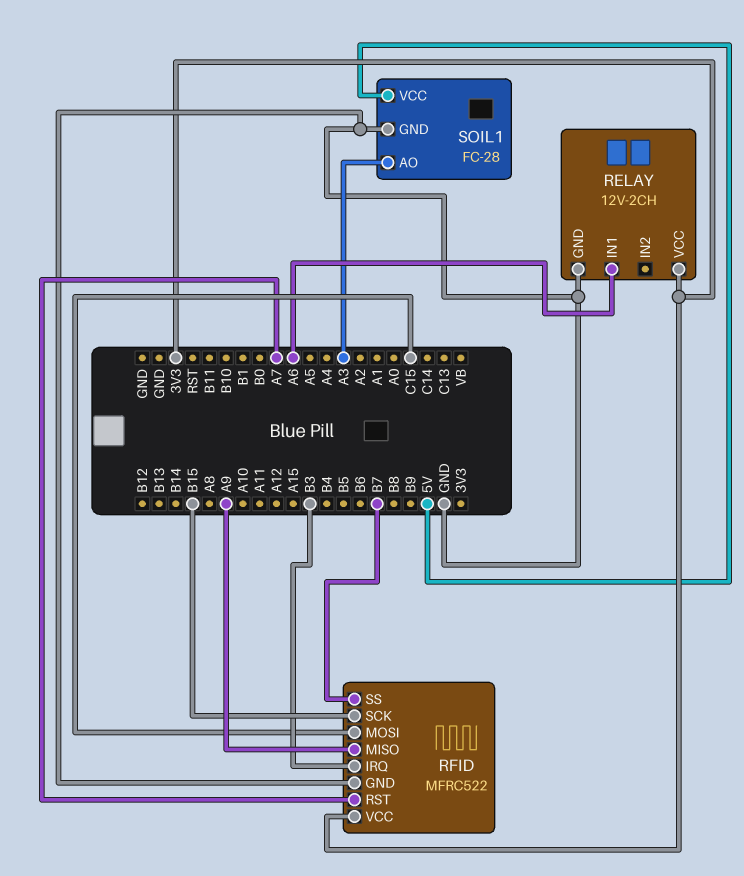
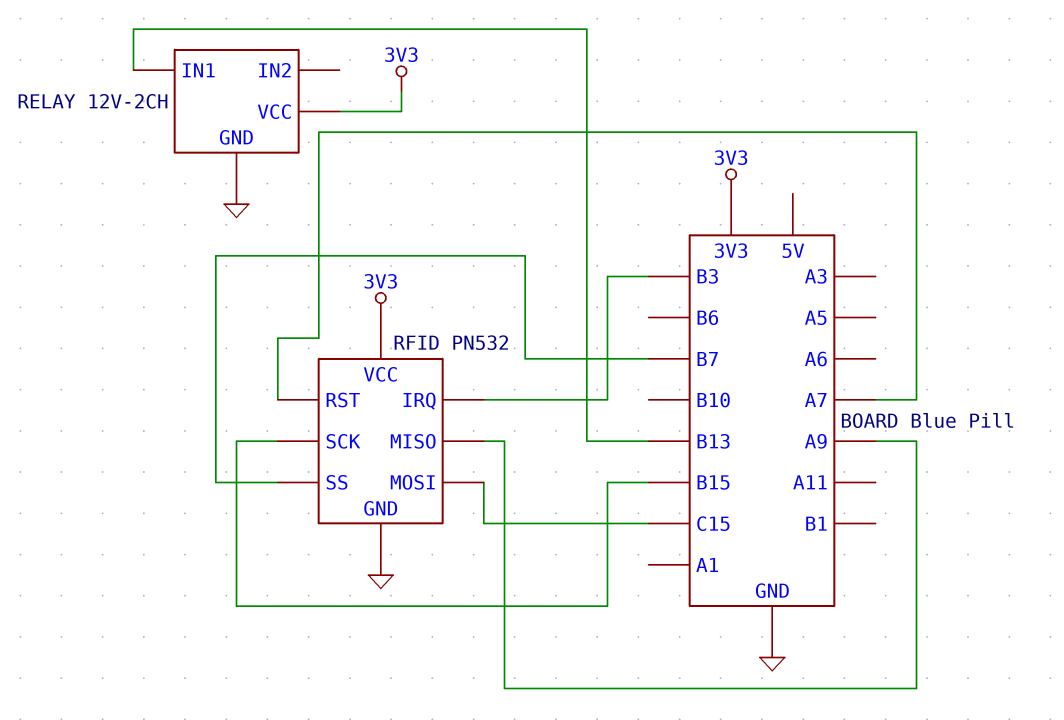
RELAY pin IN1: A6 -> B13
RFID: MFRC522 -> PN532
SOIL1: FC-28 -> none
SOIL1 pin AO: A3 -> none
SOIL1 pin GND: GND -> none
SOIL1 pin VCC: 5V -> none

